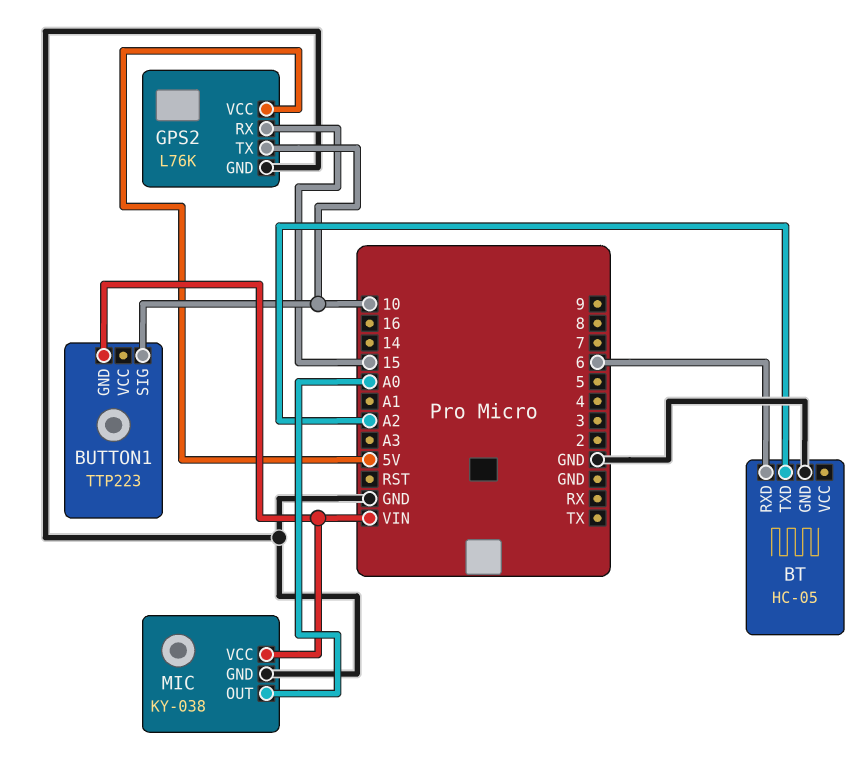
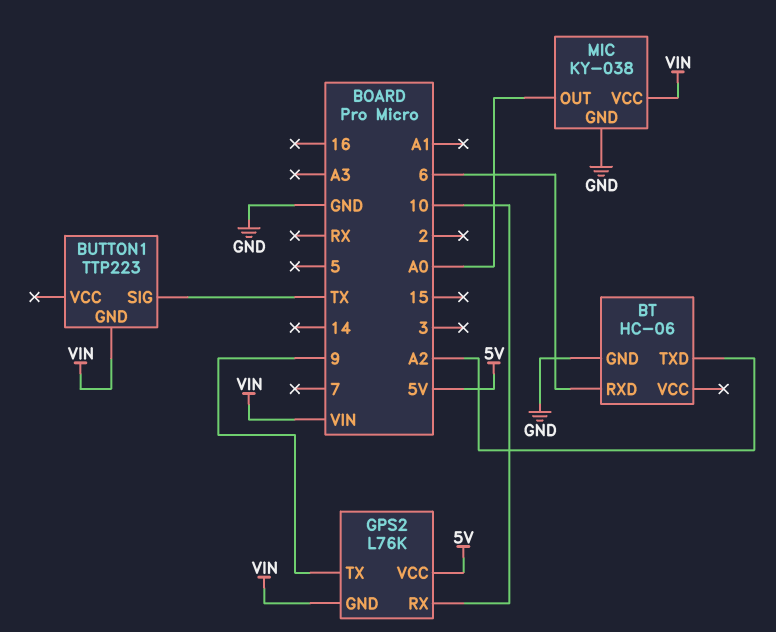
BT: HC-05 -> HC-06
BUTTON1 pin SIG: 10 -> TX
GPS2 pin GND: GND -> VIN
GPS2 pin RX: 15 -> 10
GPS2 pin TX: 10 -> 9

